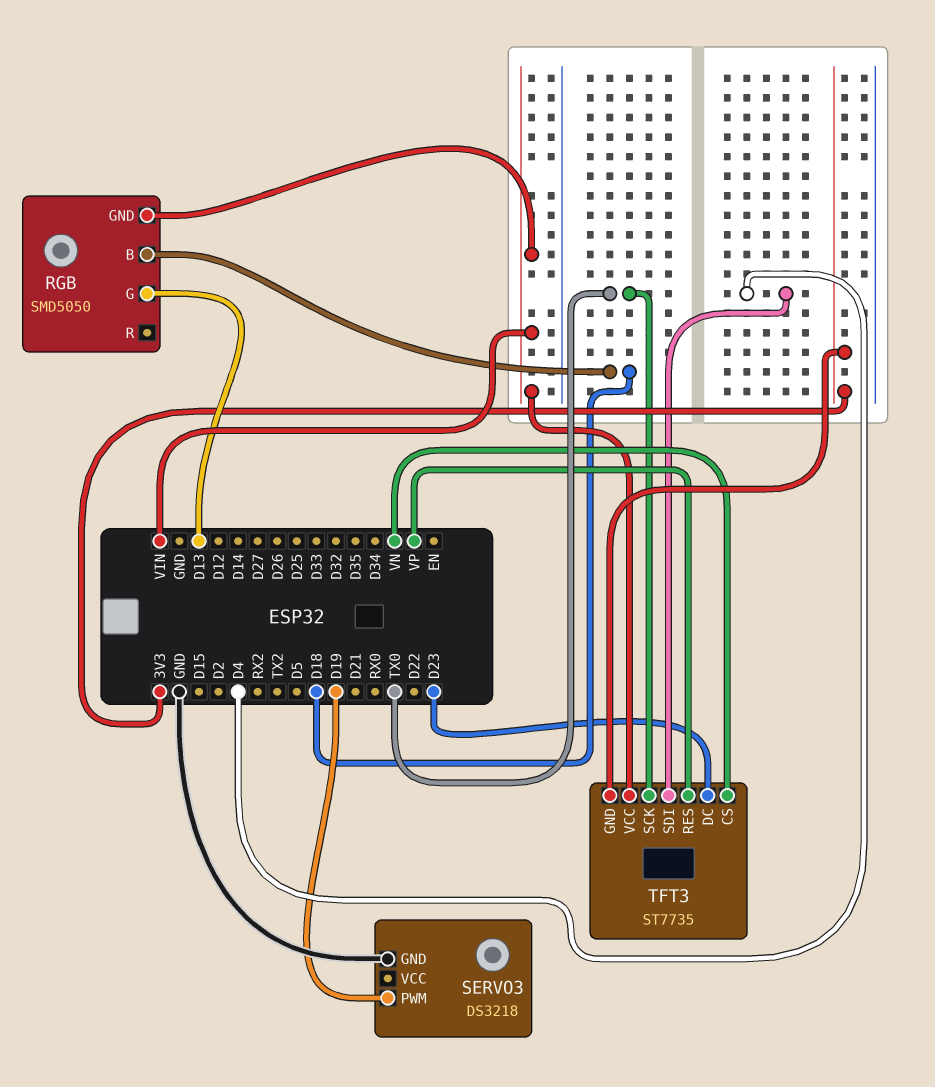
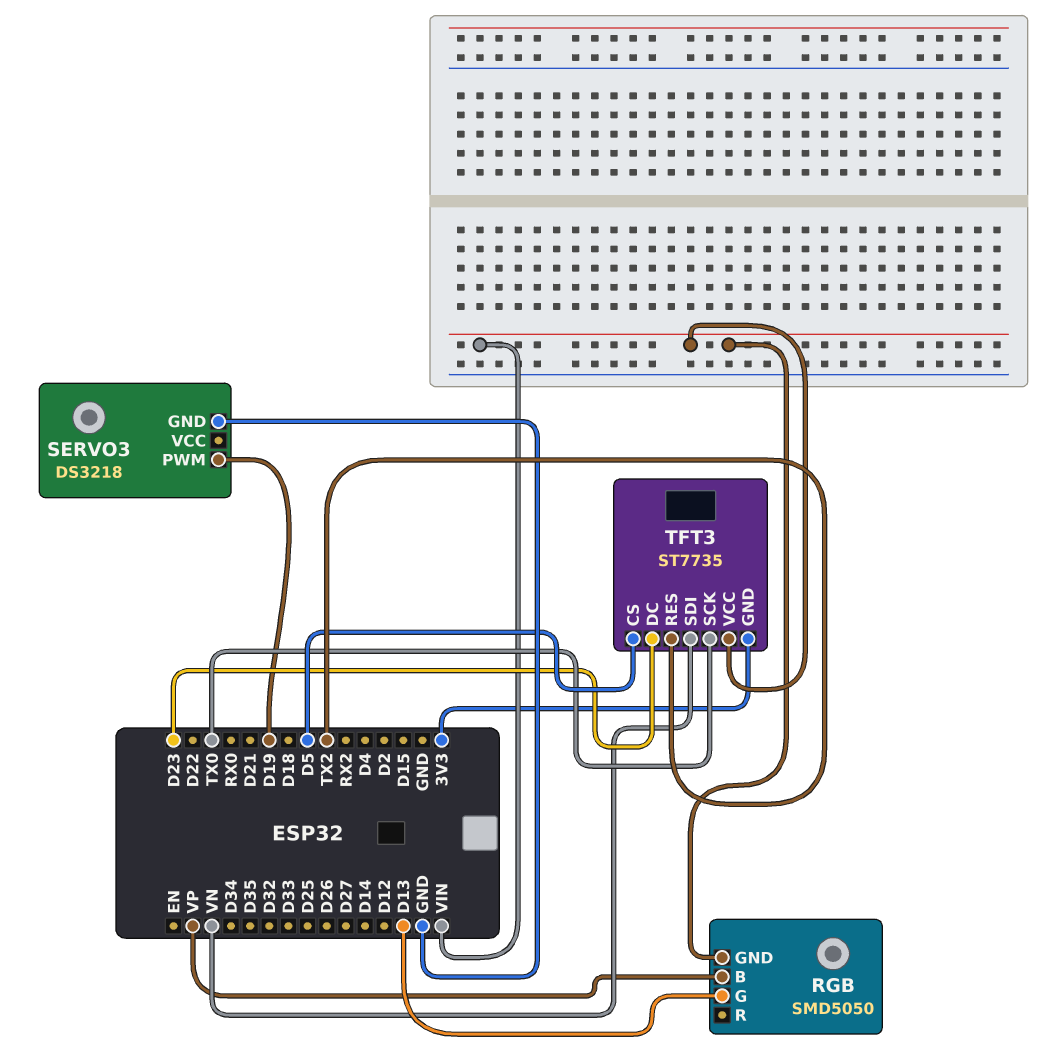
RGB pin B: D18 -> VP
TFT3 pin CS: VN -> D5
TFT3 pin RES: VP -> TX2
TFT3 pin SDI: D4 -> VN

